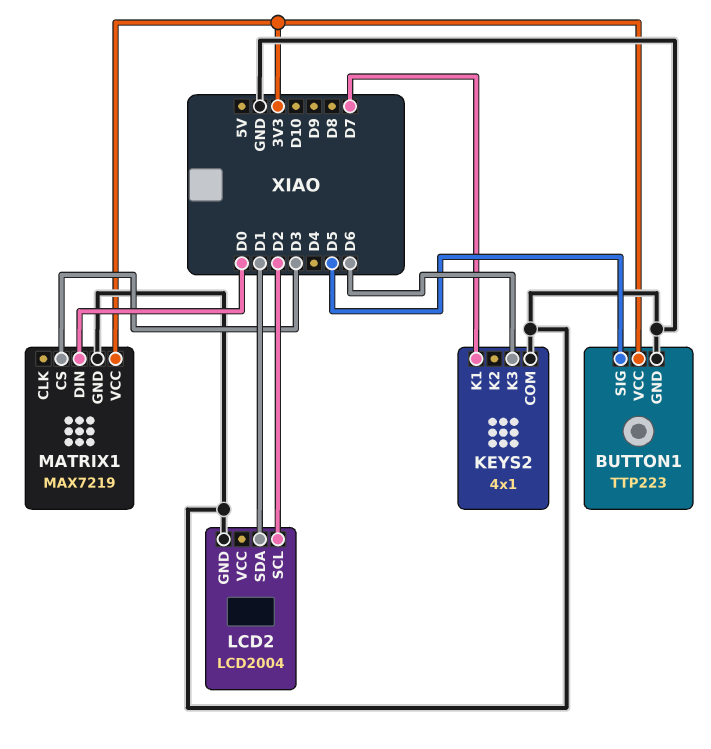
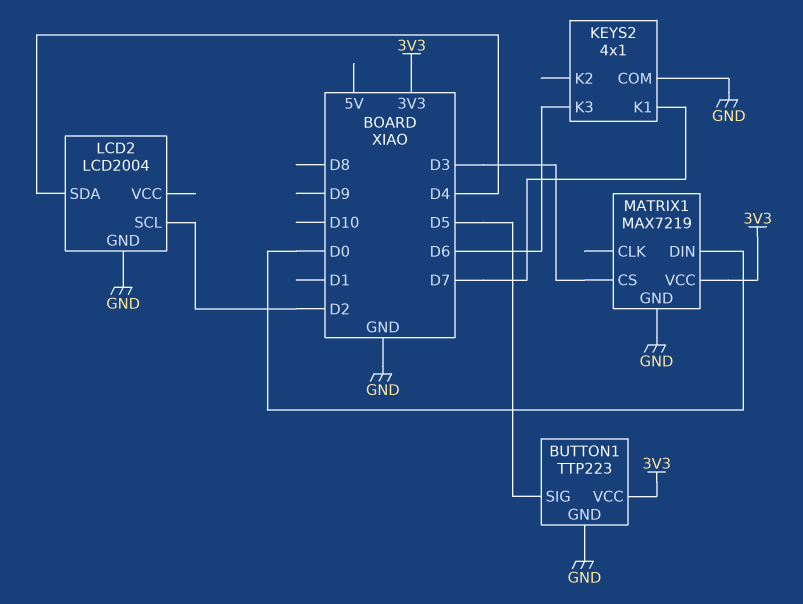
LCD2 pin SDA: D1 -> D4

